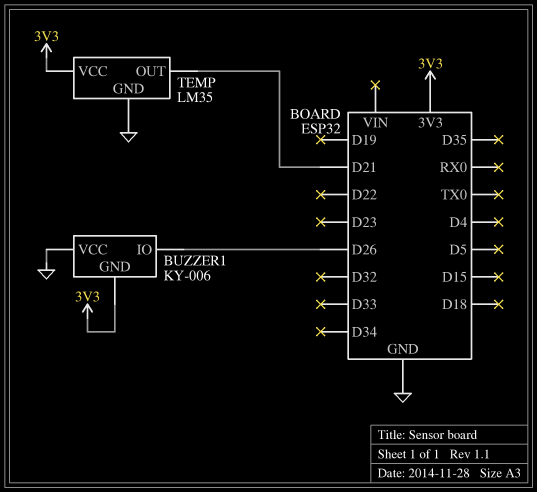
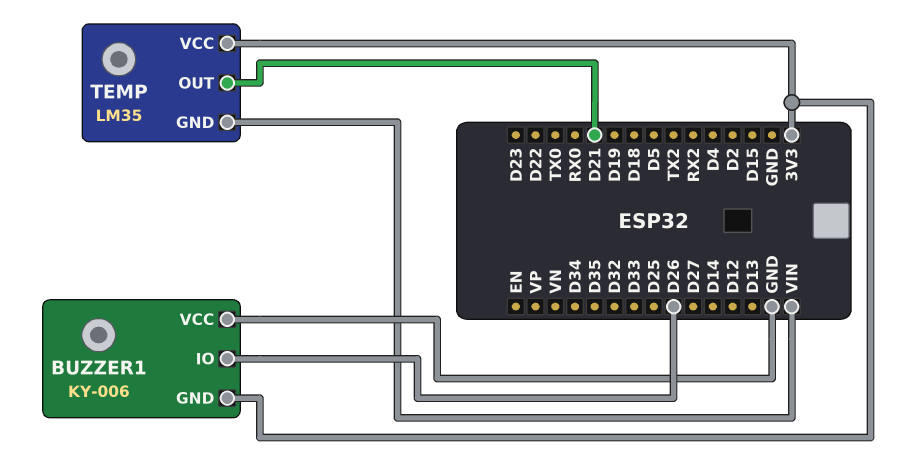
TEMP pin GND: GND -> VIN

